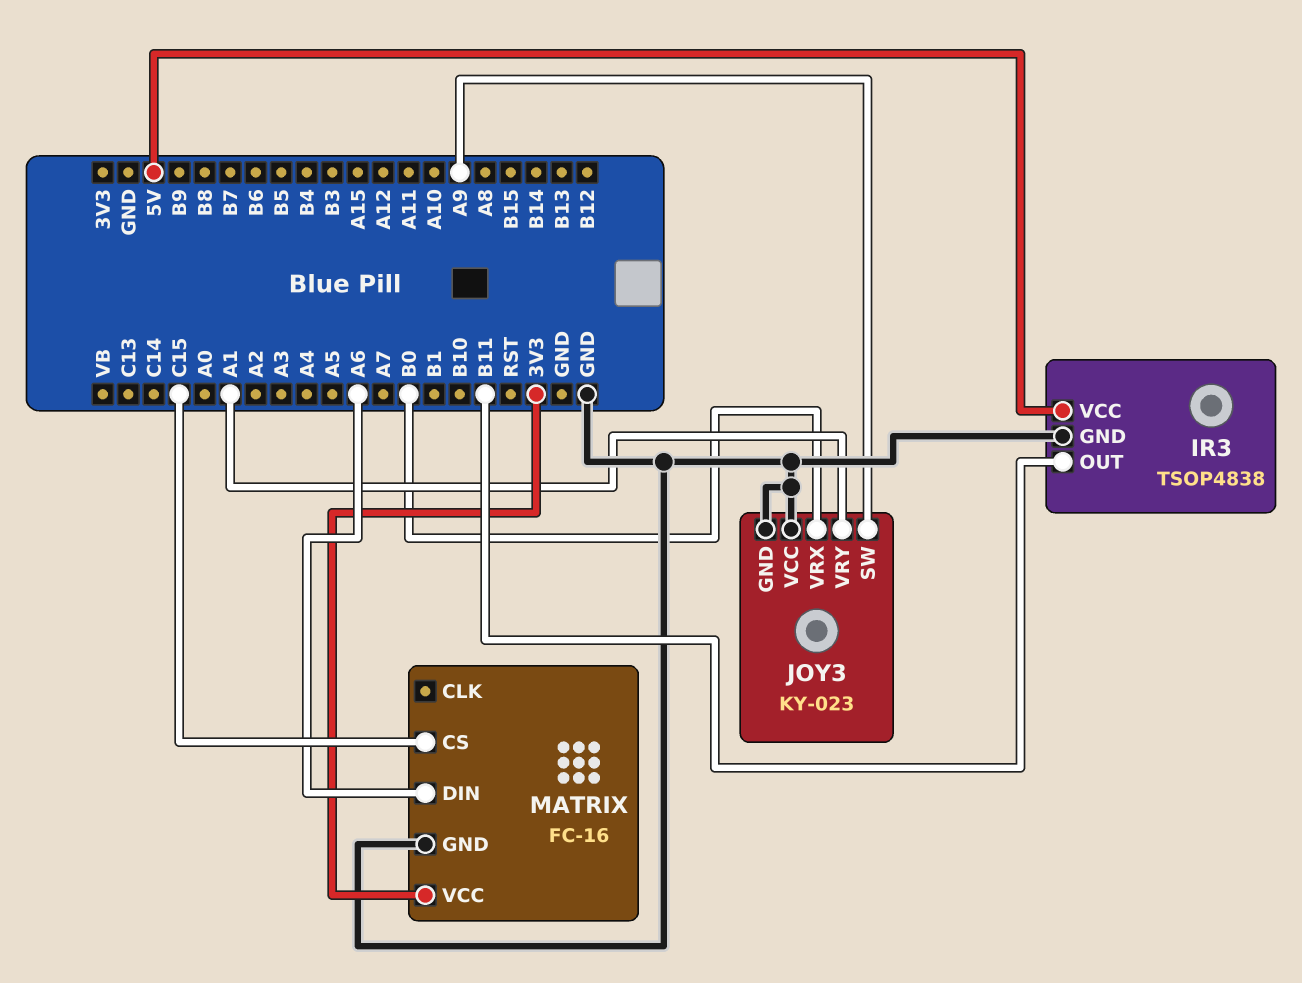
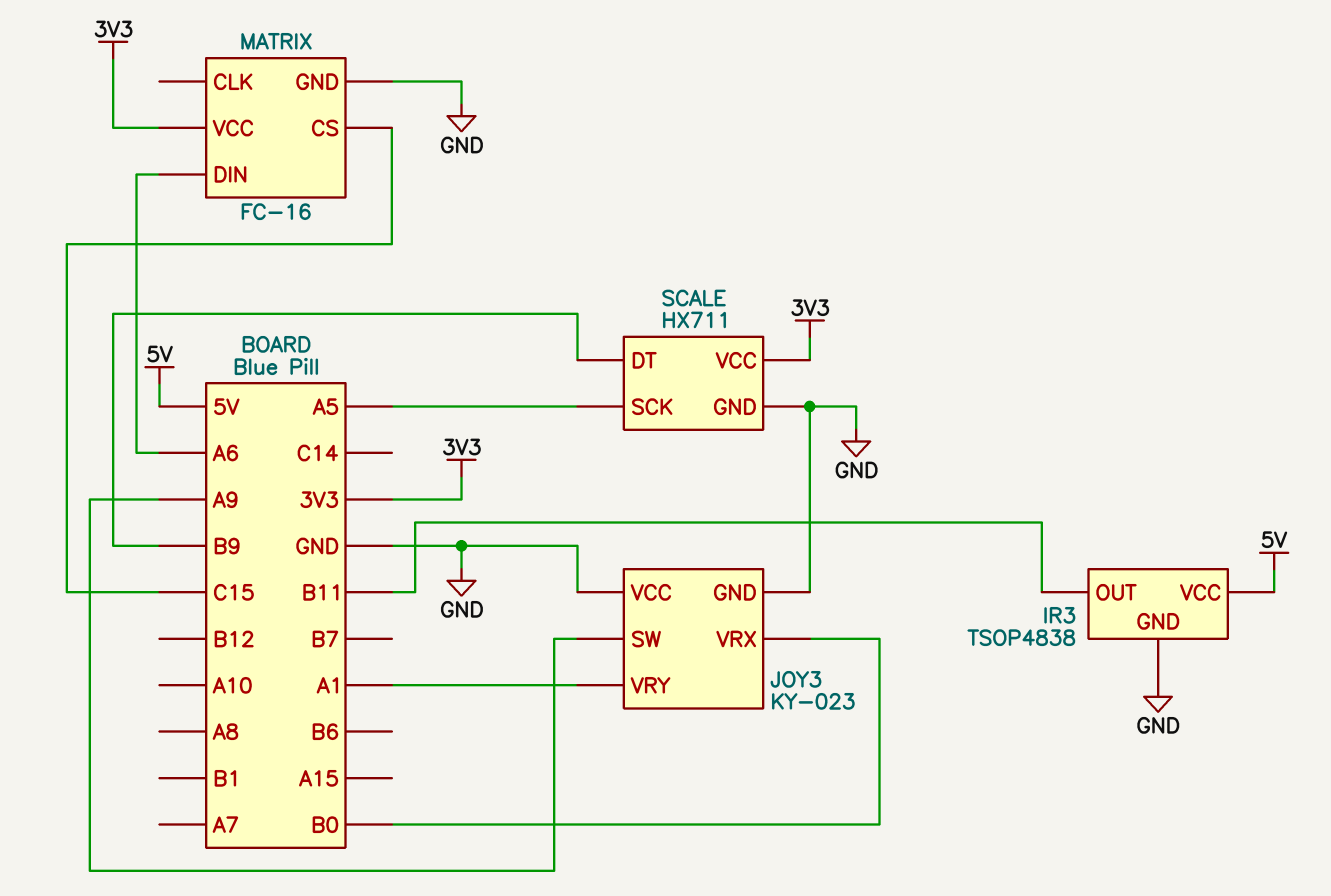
SCALE: none -> HX711
SCALE pin DT: none -> B9
SCALE pin GND: none -> GND
SCALE pin SCK: none -> A5
SCALE pin VCC: none -> 3V3

